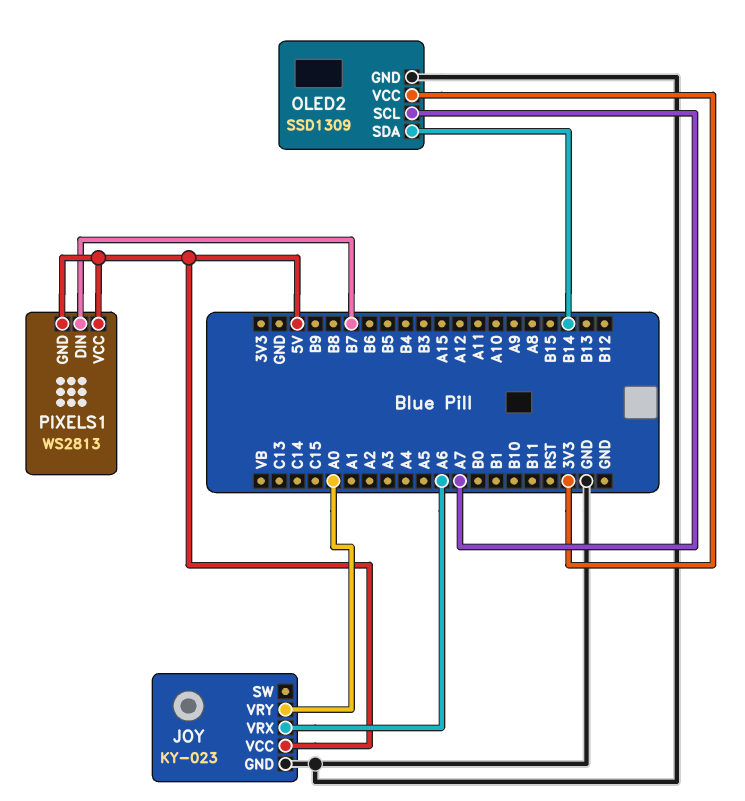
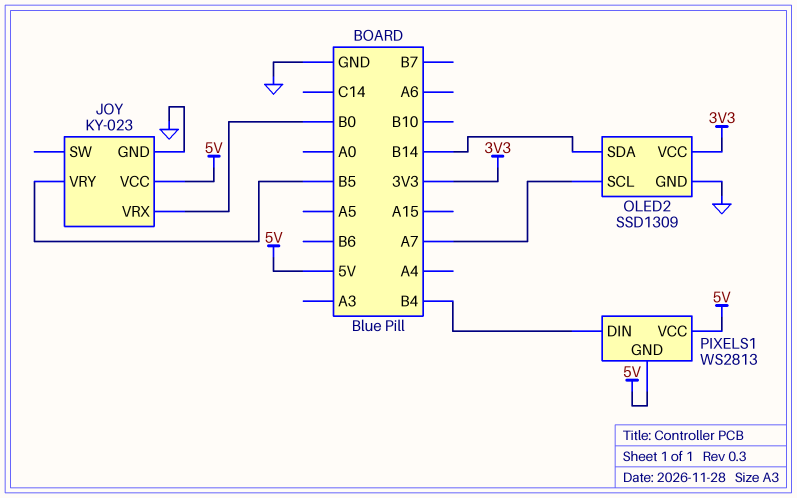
JOY pin VRX: A6 -> B0
JOY pin VRY: A0 -> B5
PIXELS1 pin DIN: B7 -> B4

